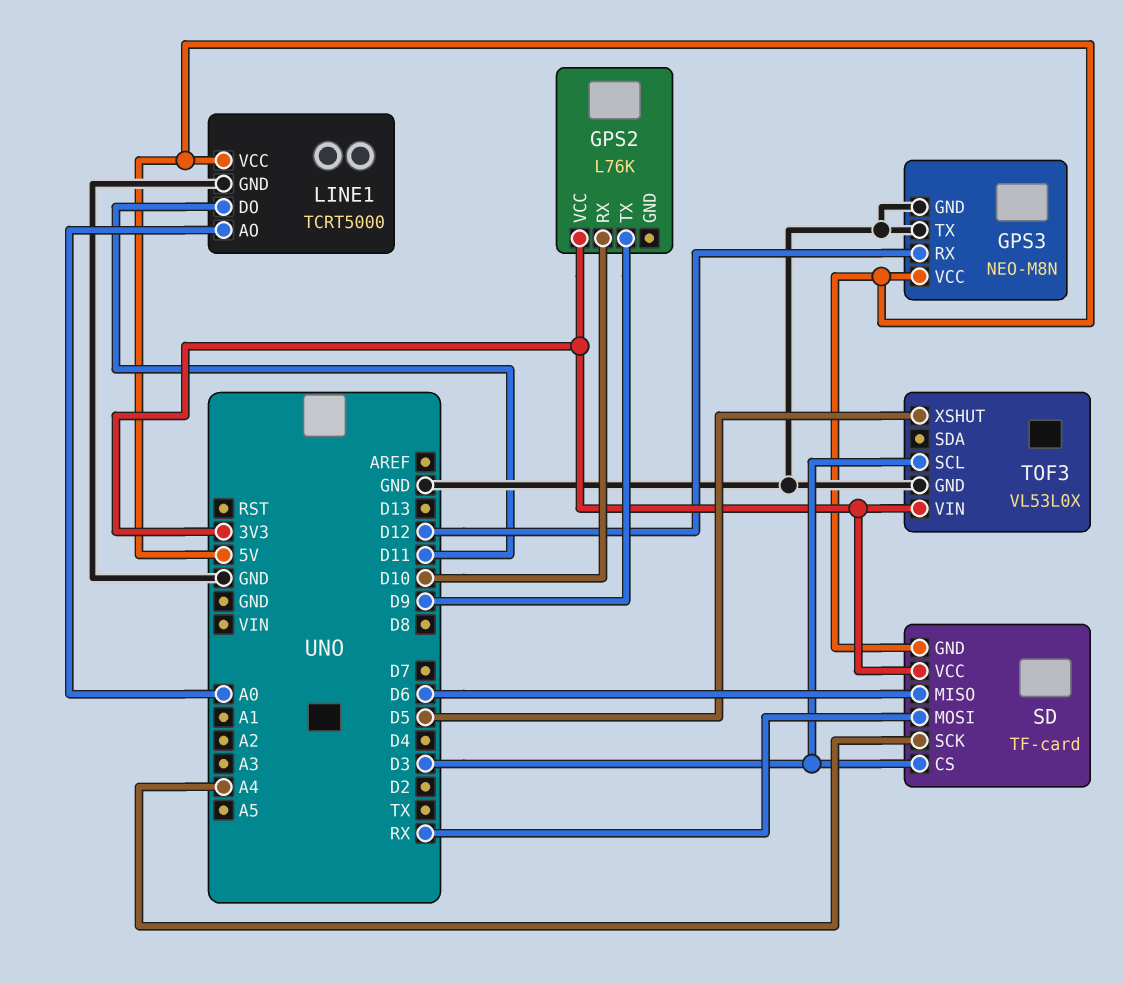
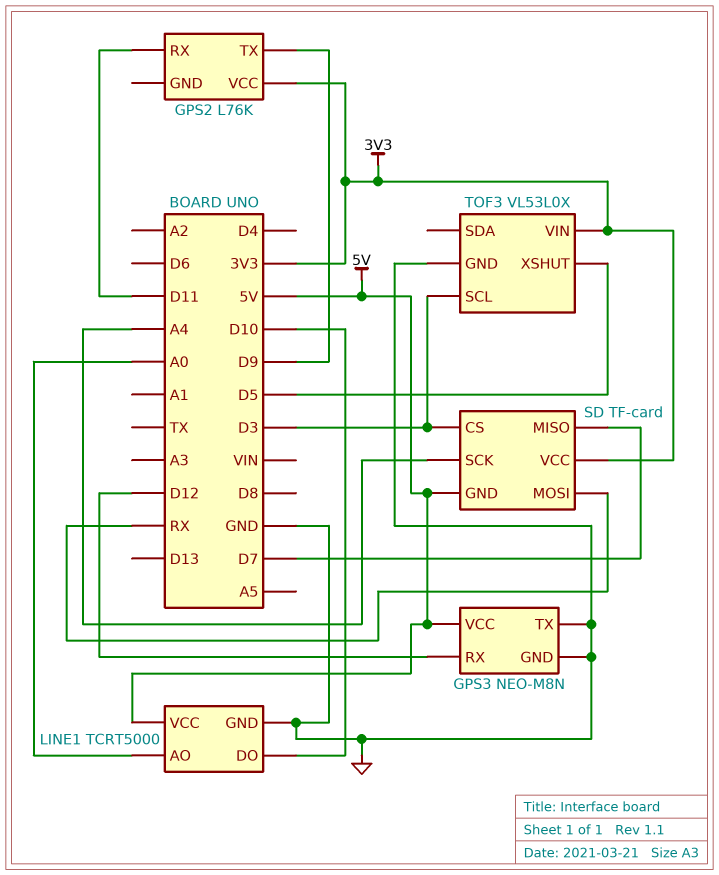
GPS2 pin RX: D10 -> D11
LINE1 pin DO: D11 -> D10
SD pin MISO: D6 -> D7

